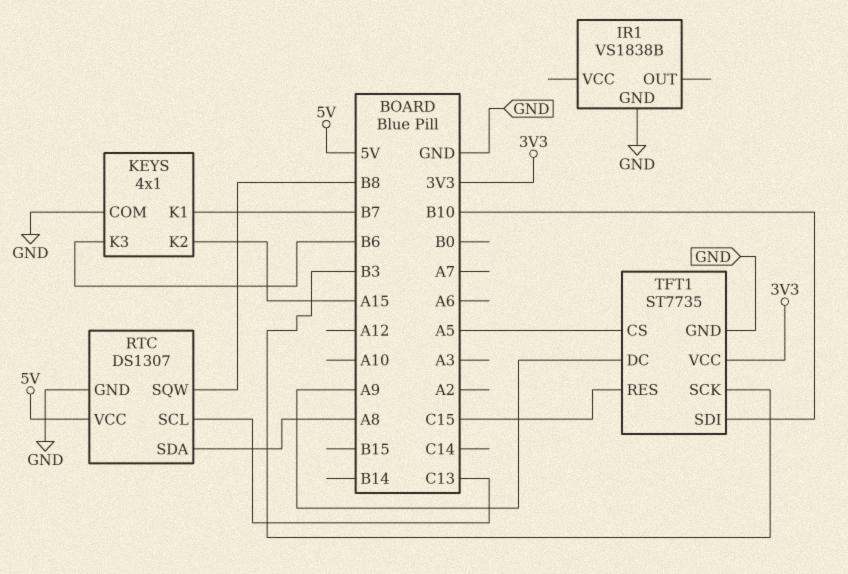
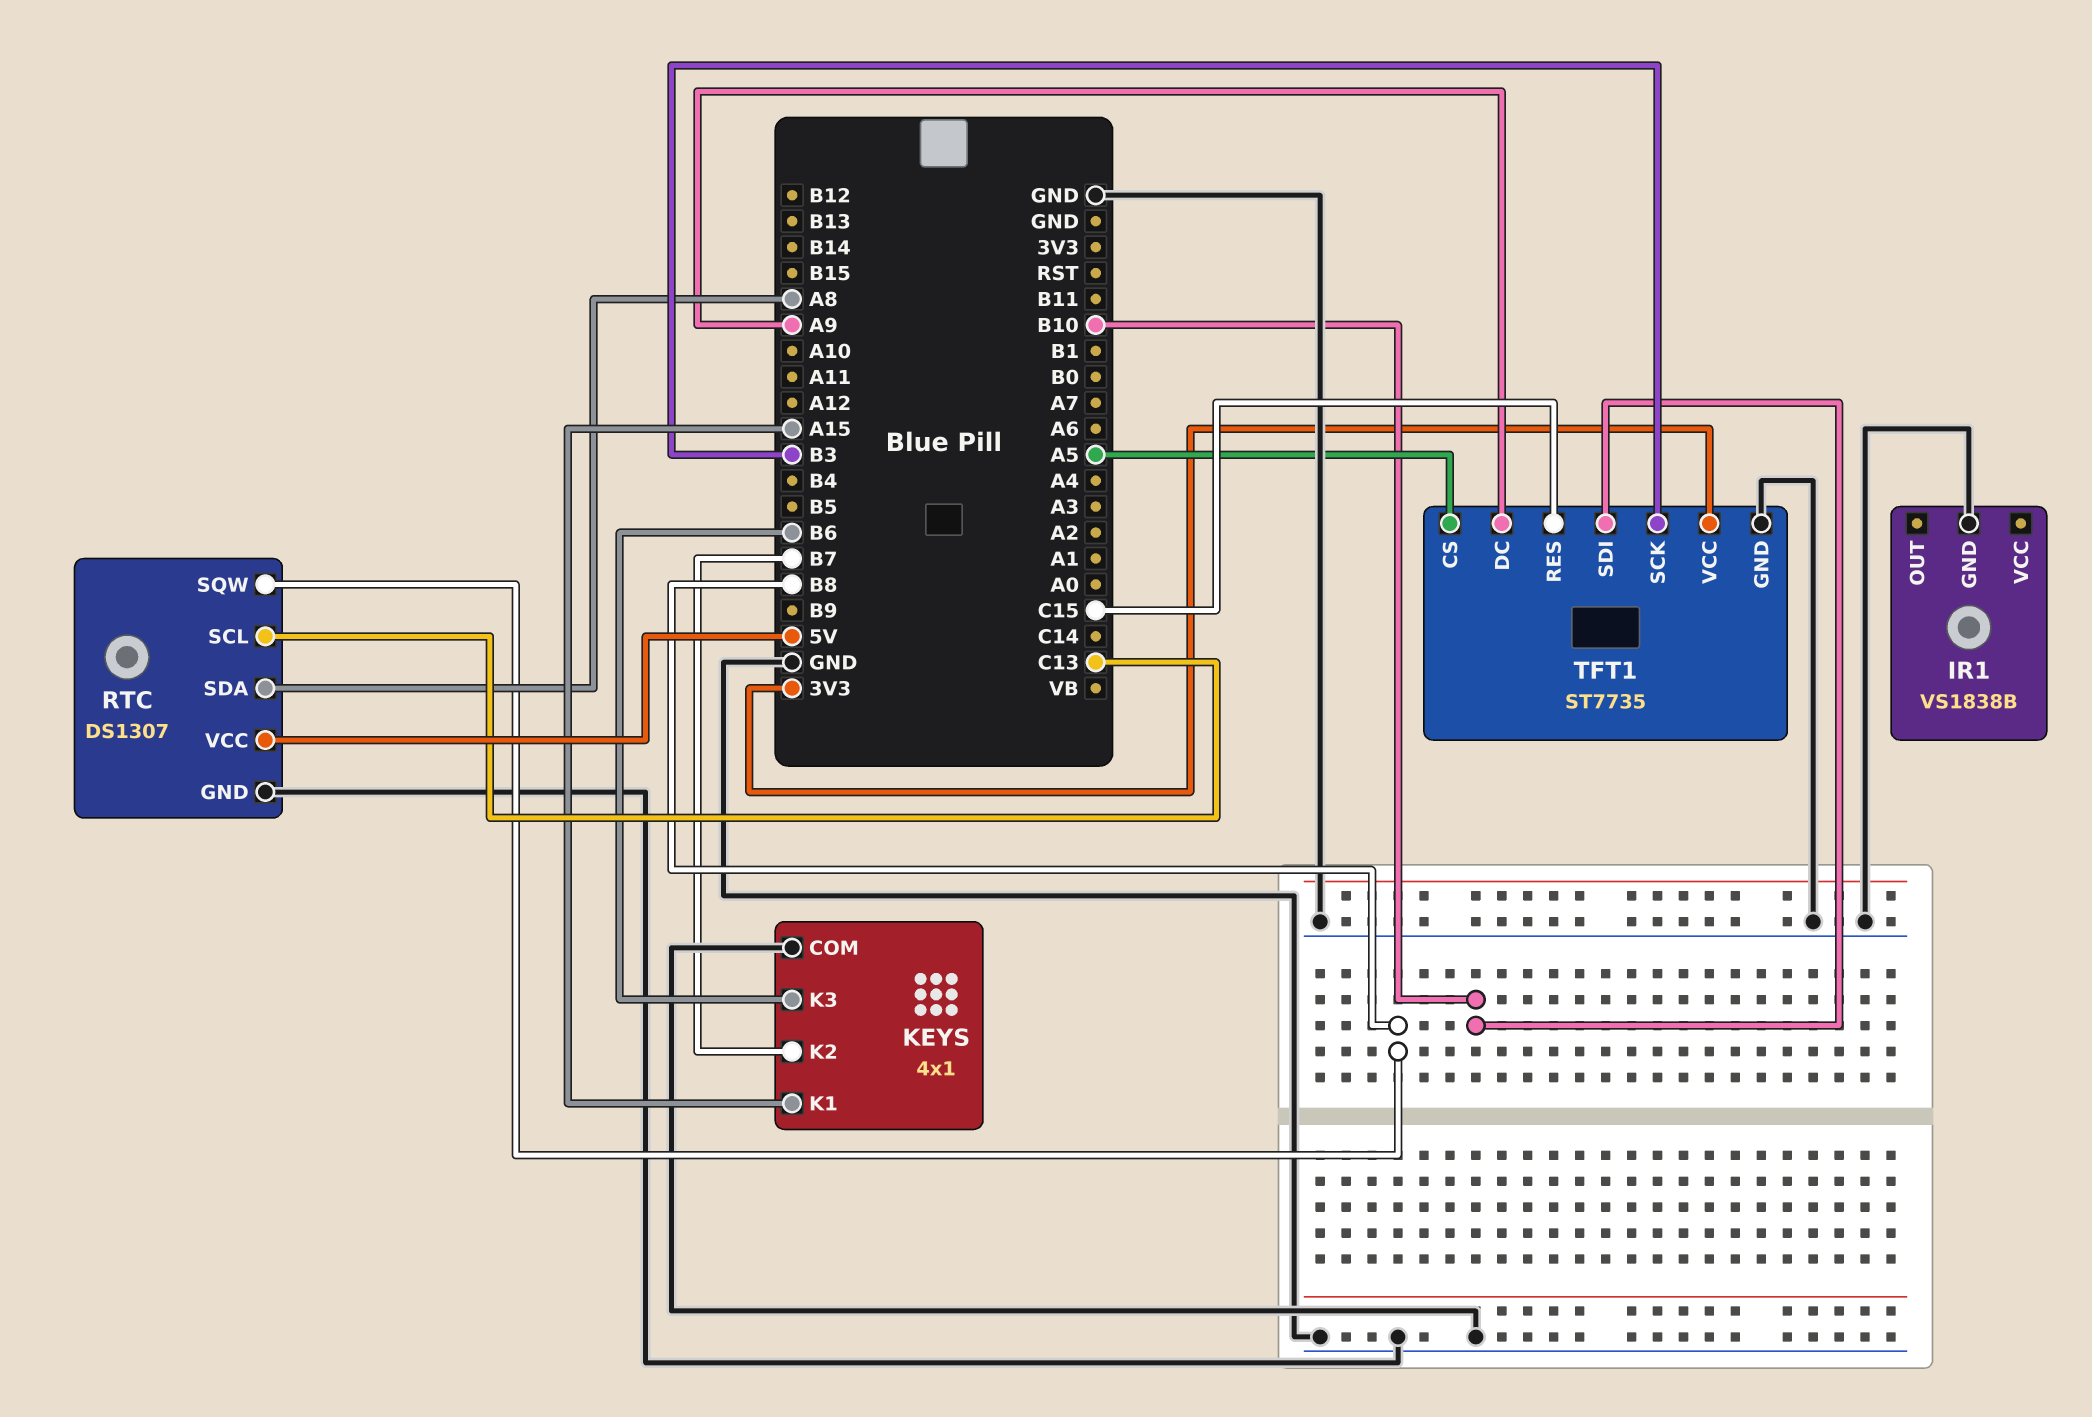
KEYS pin K1: B7 -> A15
KEYS pin K2: A15 -> B7

